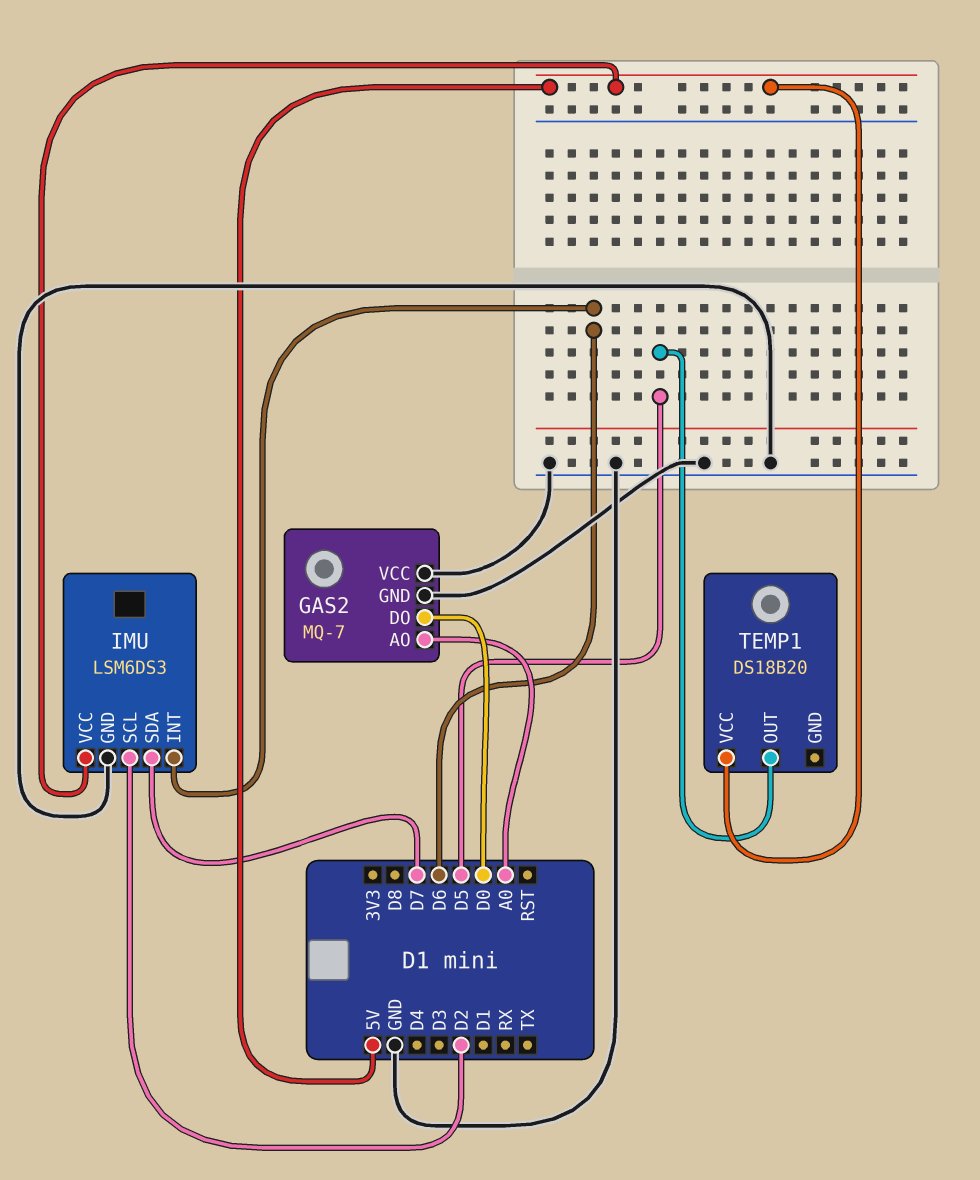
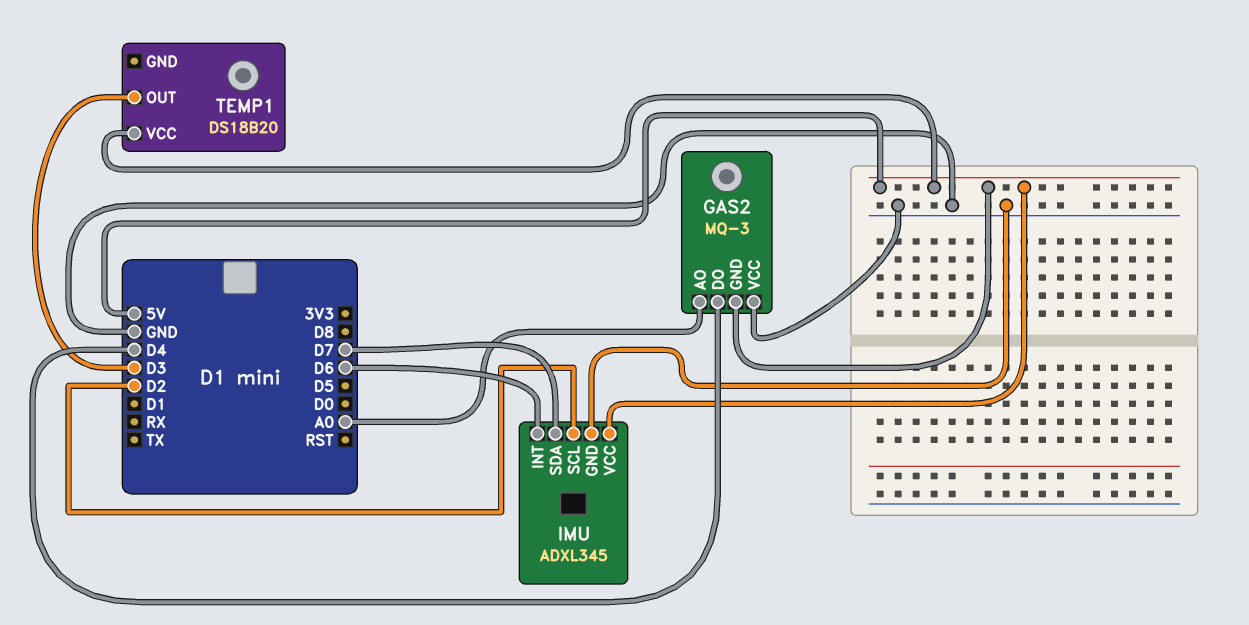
GAS2: MQ-7 -> MQ-3
GAS2 pin DO: D0 -> D4
GAS2 pin GND: GND -> 5V
IMU: LSM6DS3 -> ADXL345
TEMP1 pin OUT: D5 -> D3

